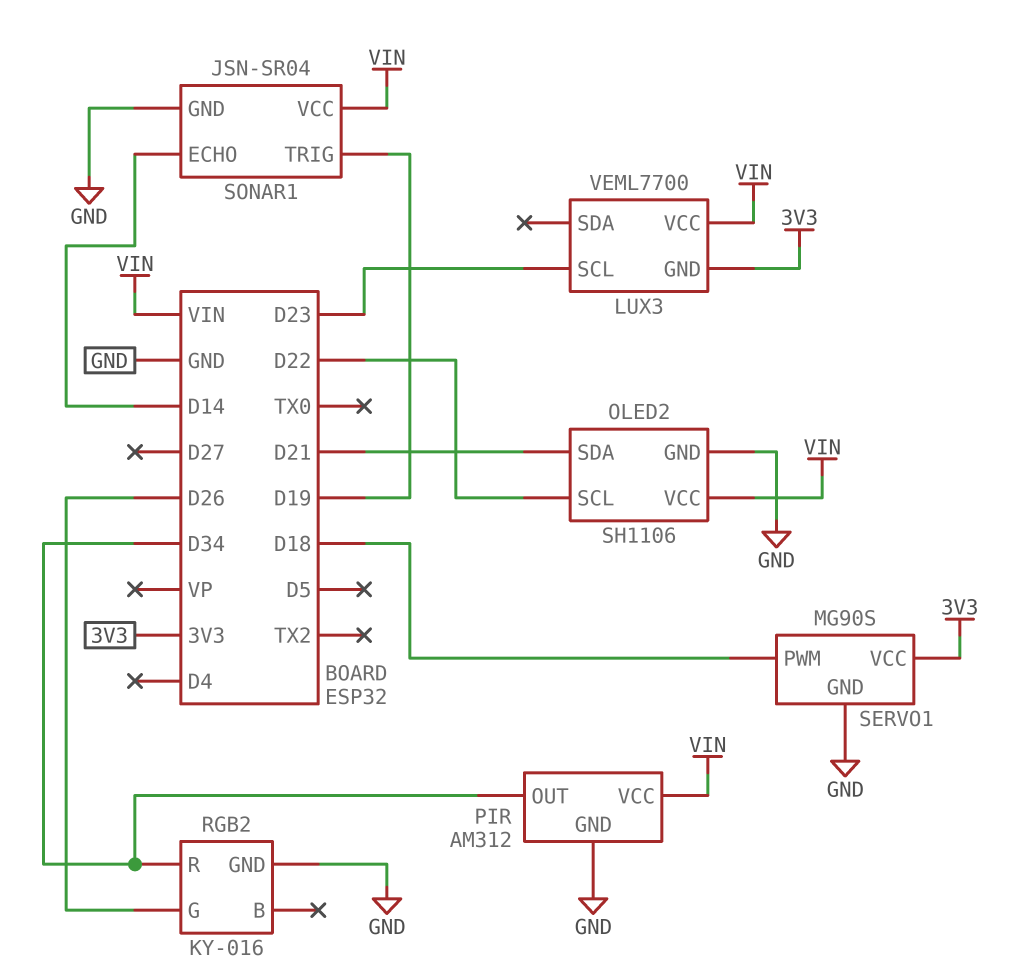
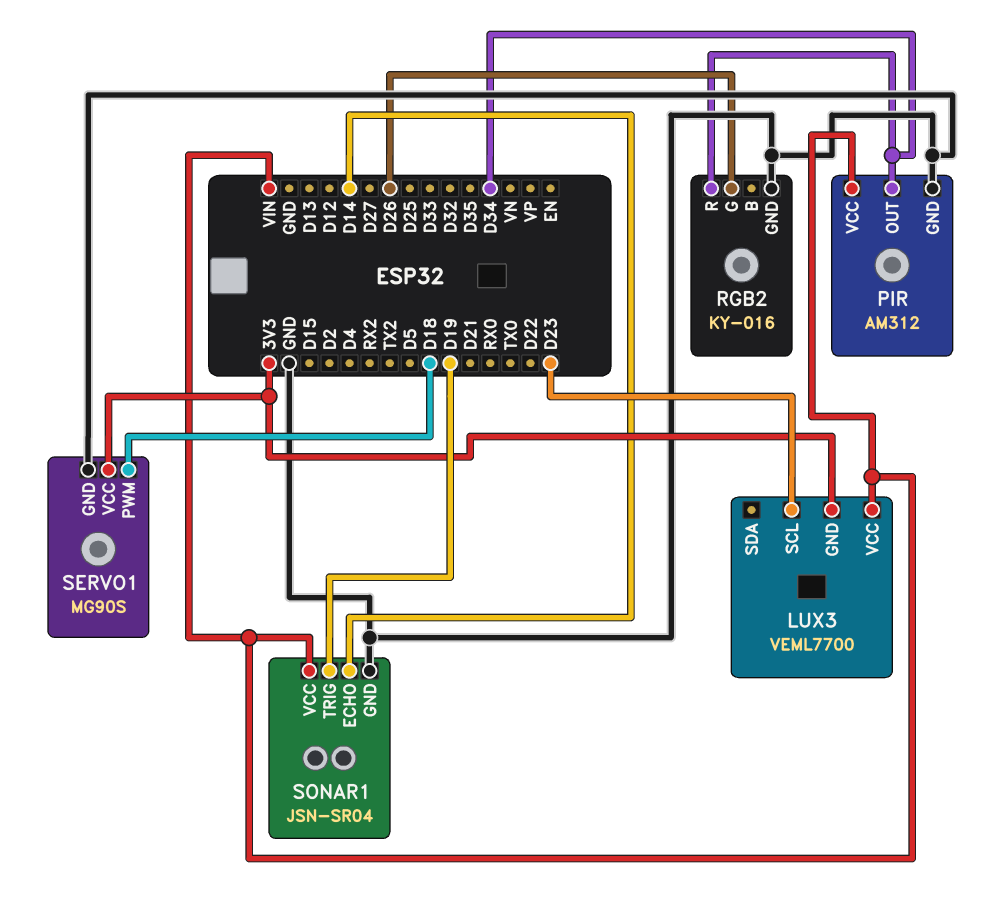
OLED2: SH1106 -> none
OLED2 pin GND: GND -> none
OLED2 pin SCL: D22 -> none
OLED2 pin SDA: D21 -> none
OLED2 pin VCC: VIN -> none

